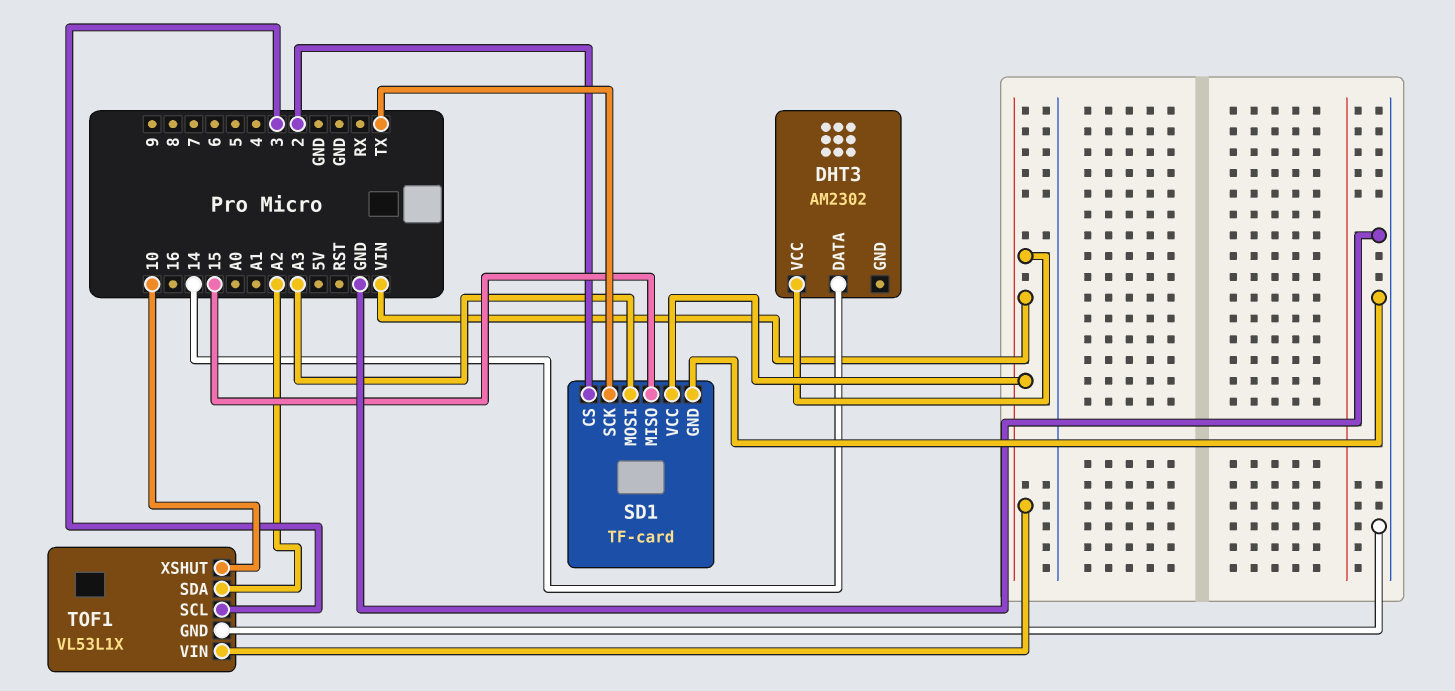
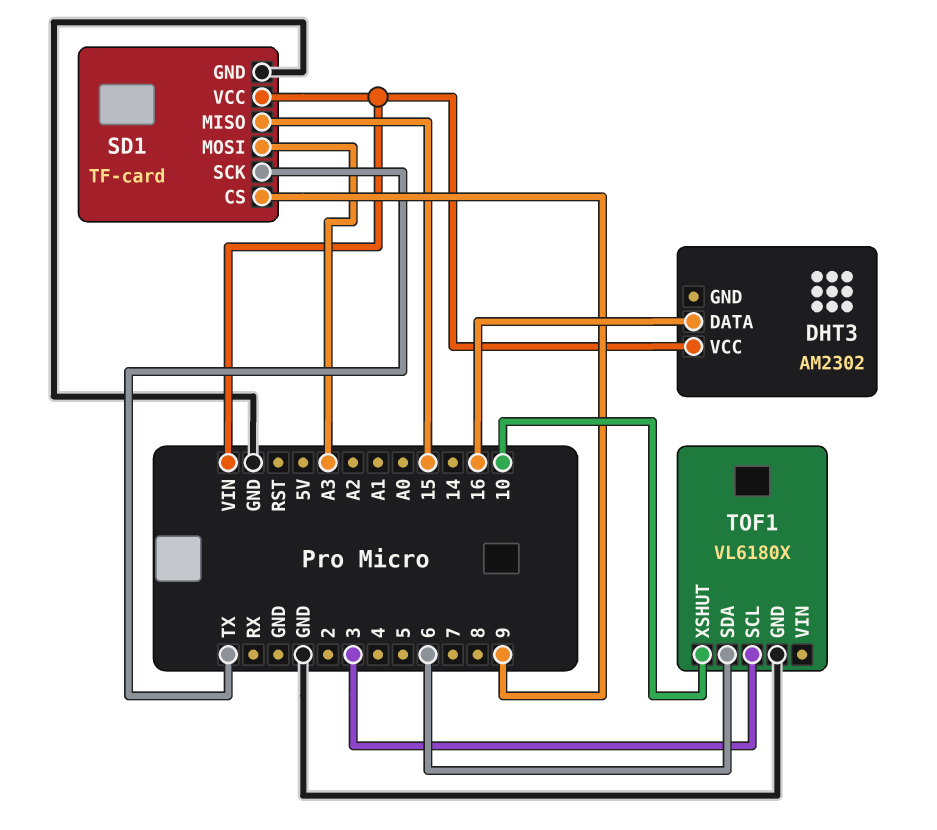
DHT3 pin DATA: 14 -> 16
SD1 pin CS: 2 -> 9
TOF1: VL53L1X -> VL6180X
TOF1 pin SDA: A2 -> 6
TOF1 pin VIN: VIN -> none

